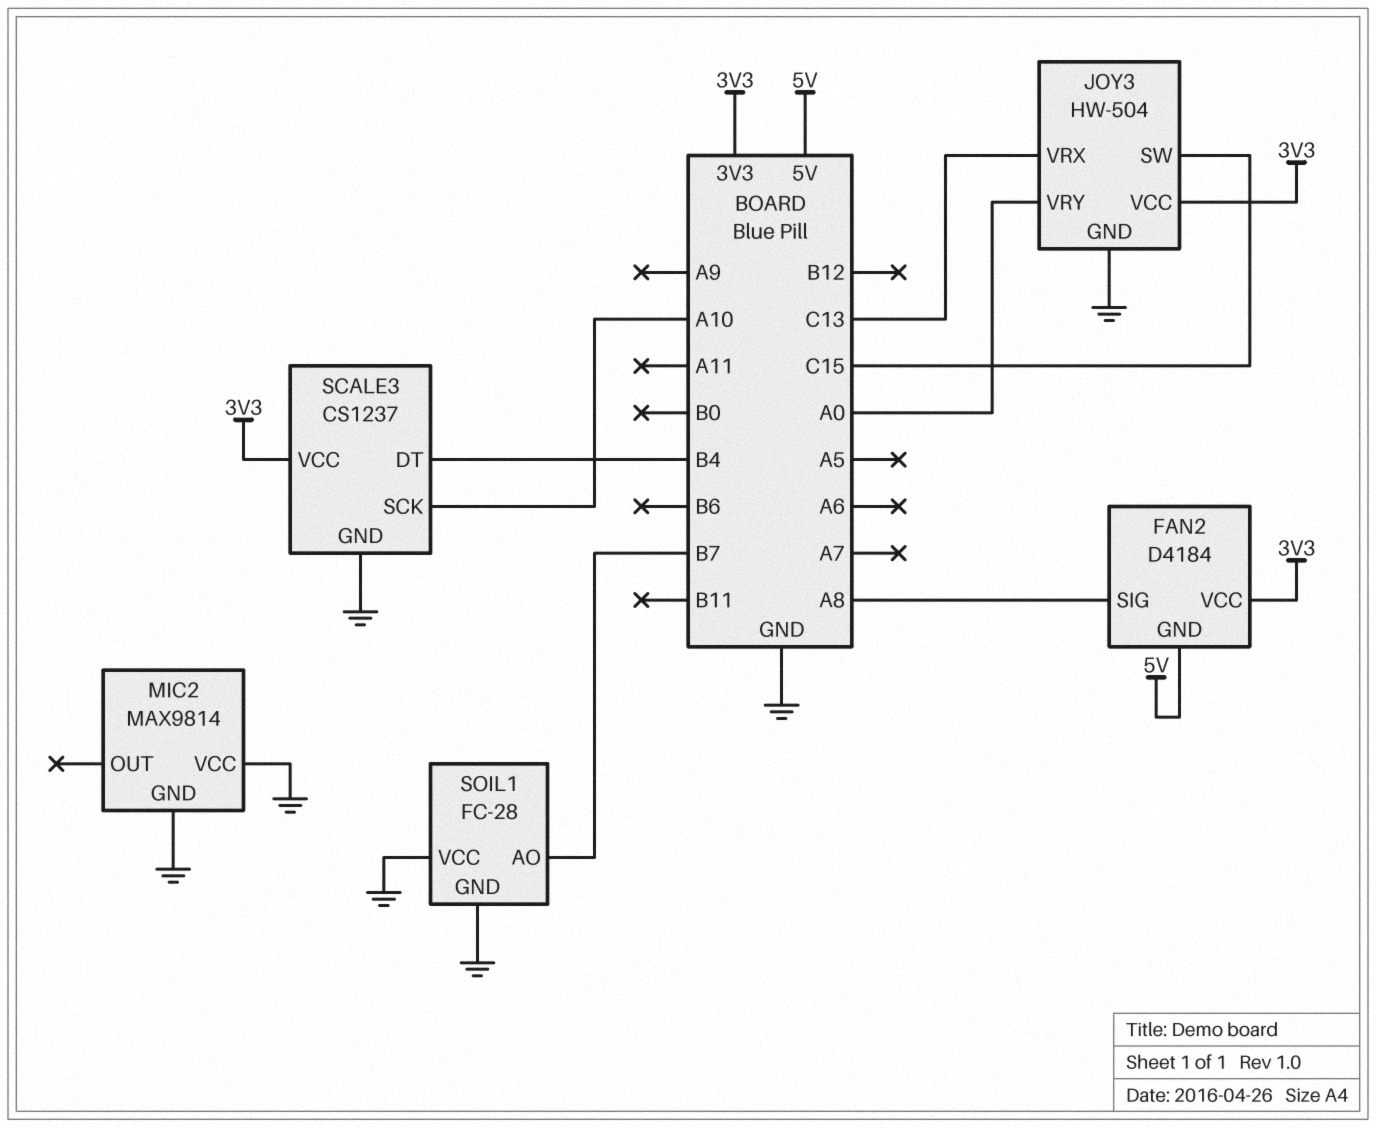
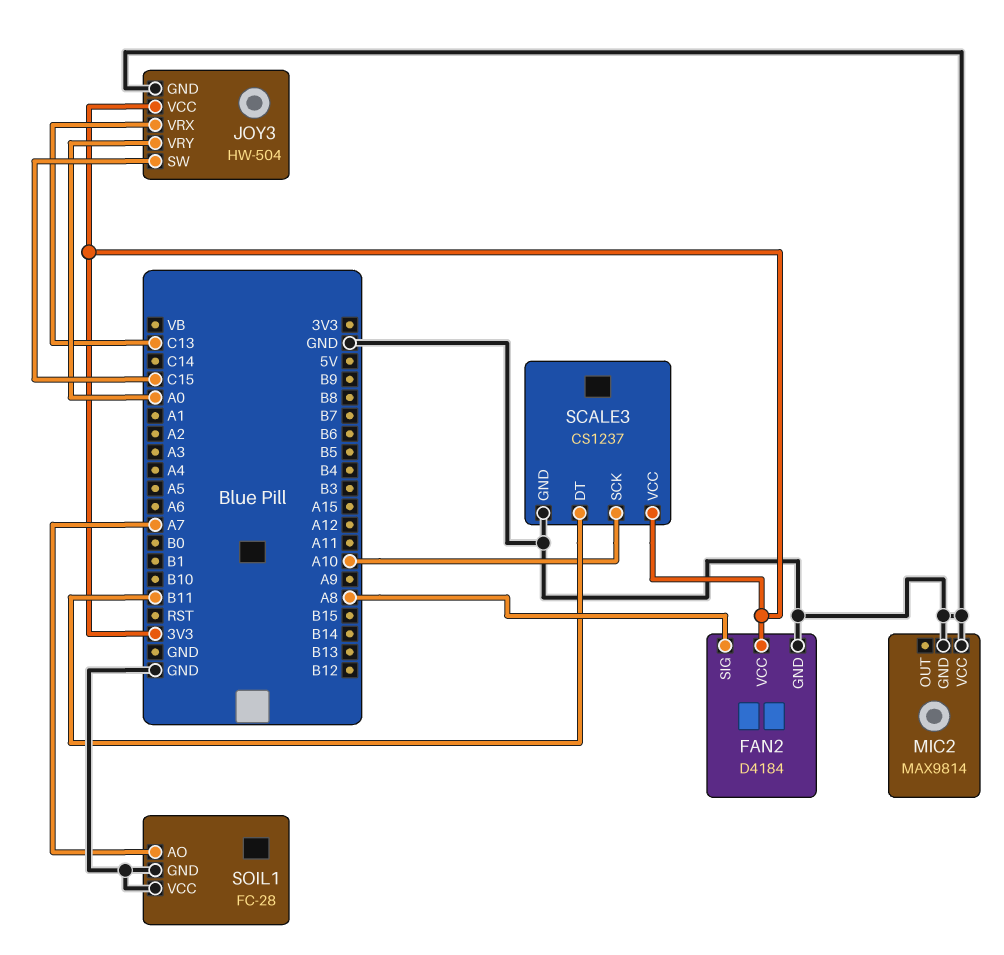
FAN2 pin GND: 5V -> GND
SCALE3 pin DT: B4 -> B11
SOIL1 pin AO: B7 -> A7

